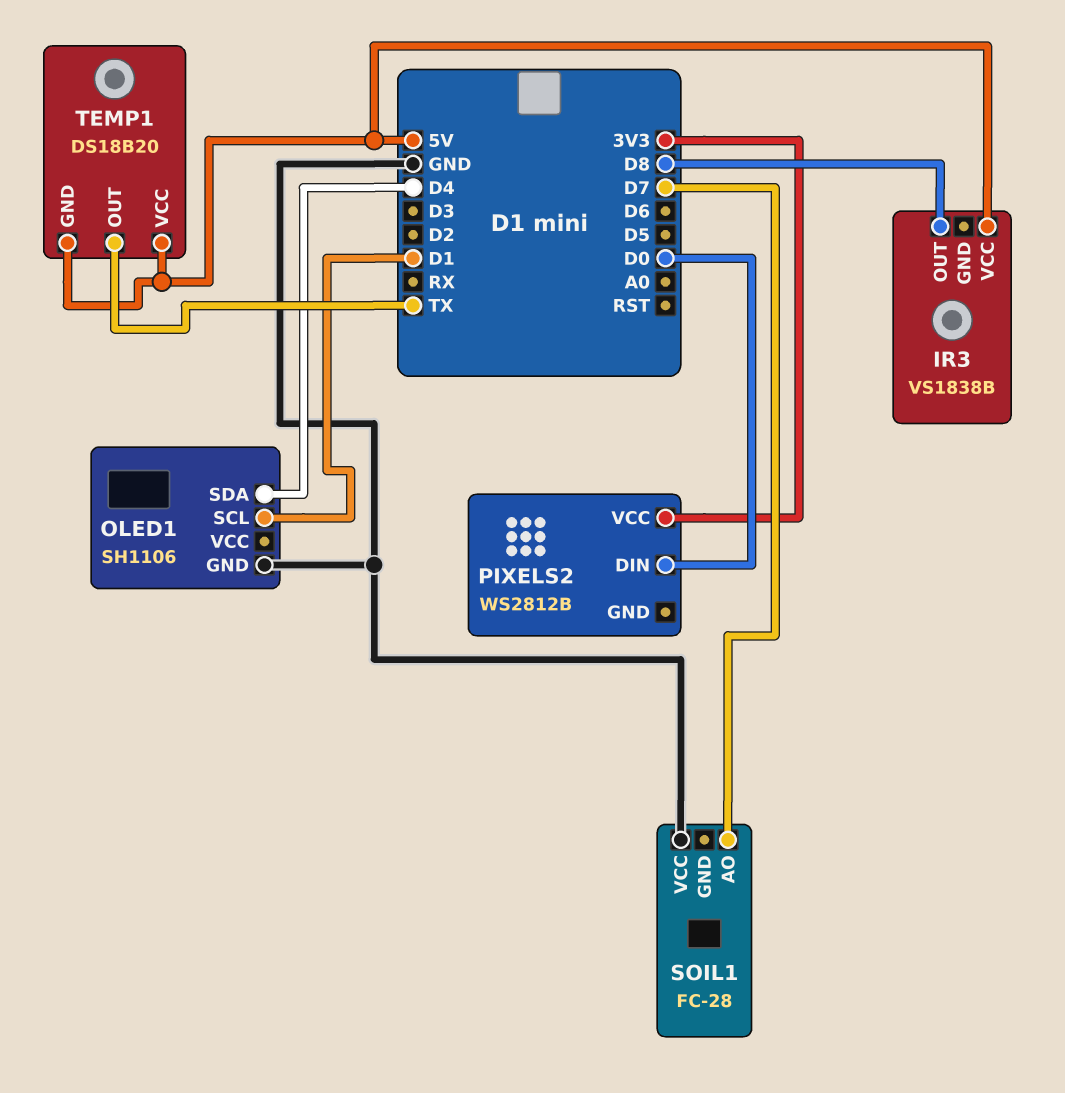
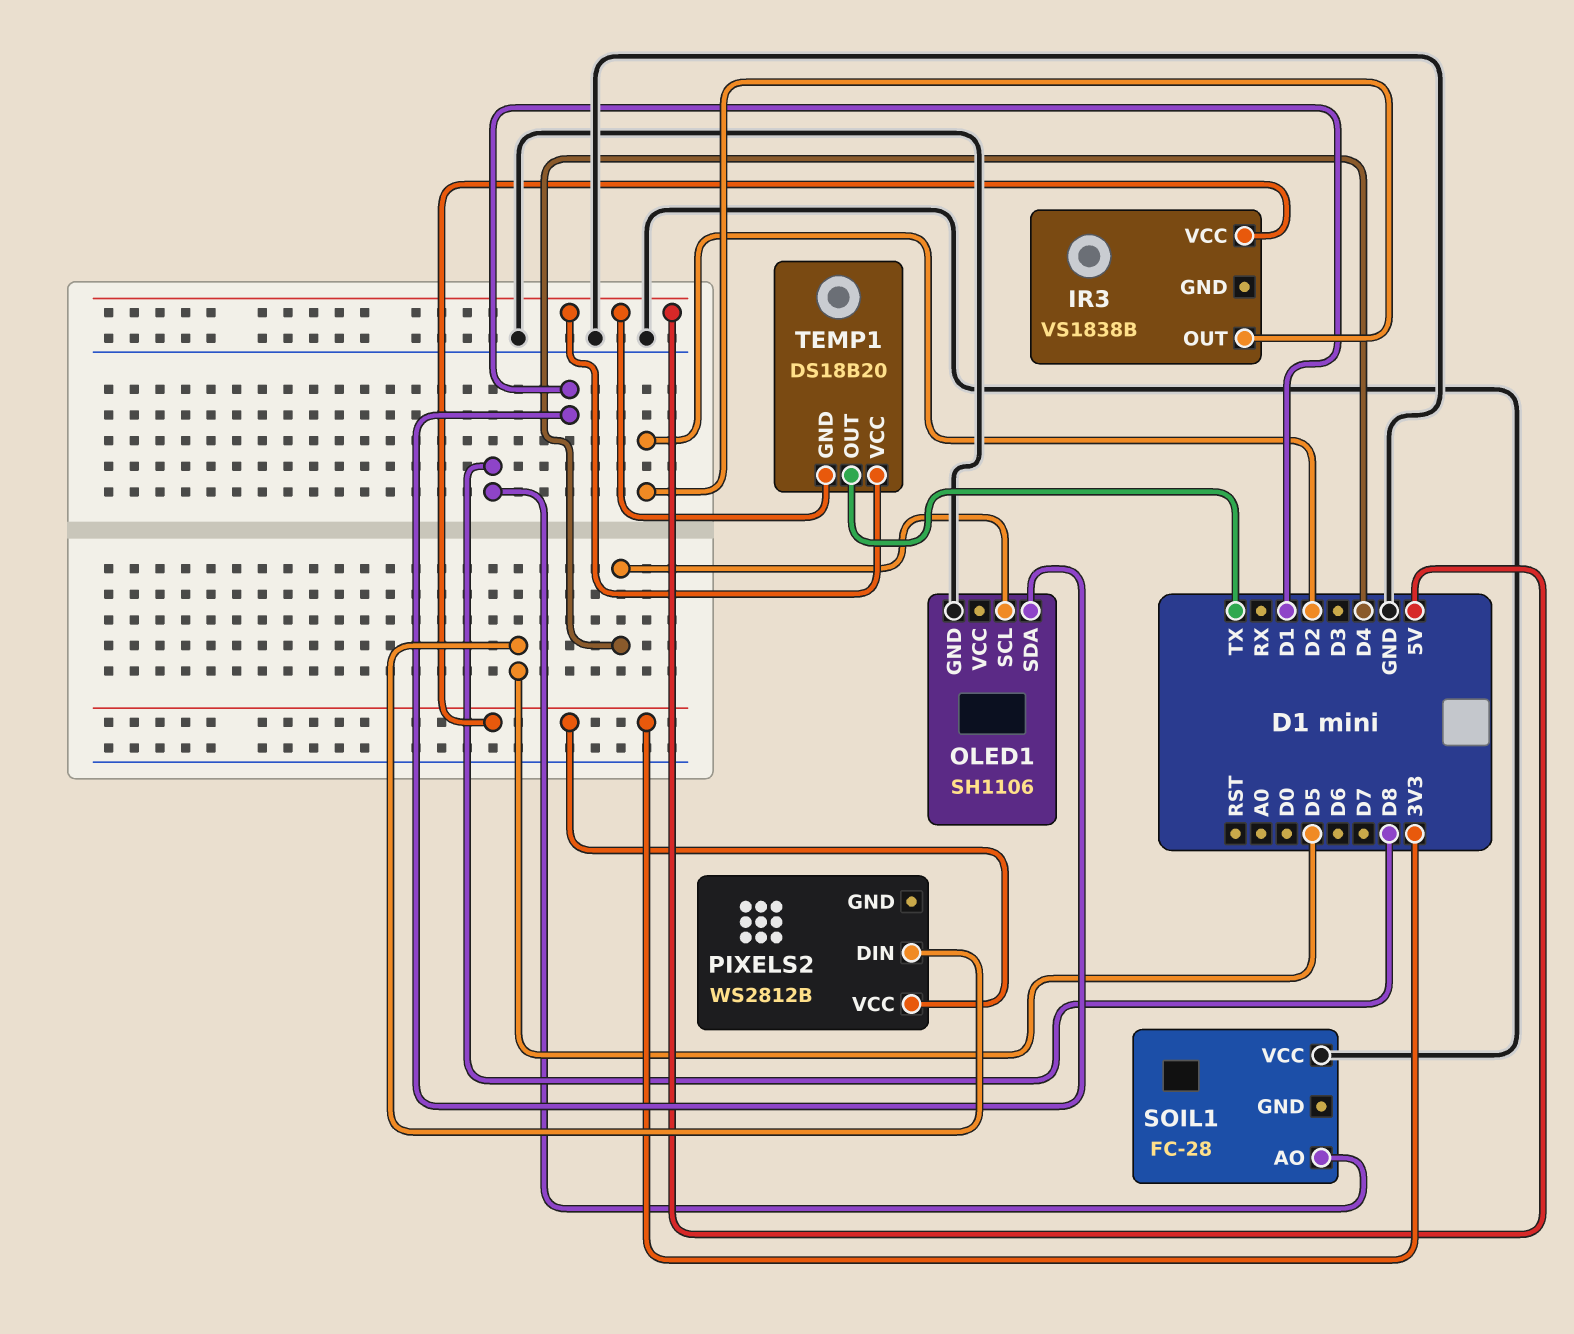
IR3 pin OUT: D8 -> D2
IR3 pin VCC: 5V -> 3V3
OLED1 pin SCL: D1 -> D4
OLED1 pin SDA: D4 -> D1
PIXELS2 pin DIN: D0 -> D5
SOIL1 pin AO: D7 -> D8

